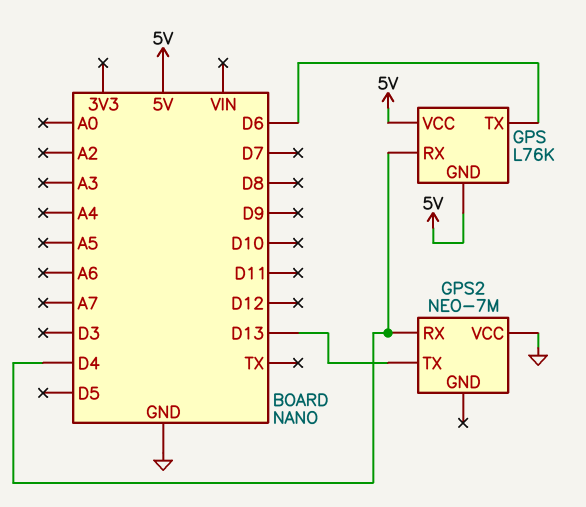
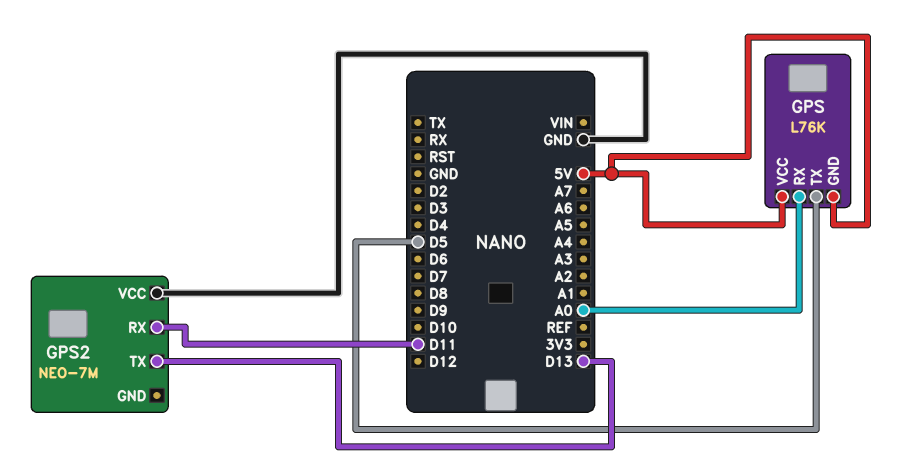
GPS pin RX: D4 -> A0
GPS pin TX: D6 -> D5
GPS2 pin RX: D4 -> D11

